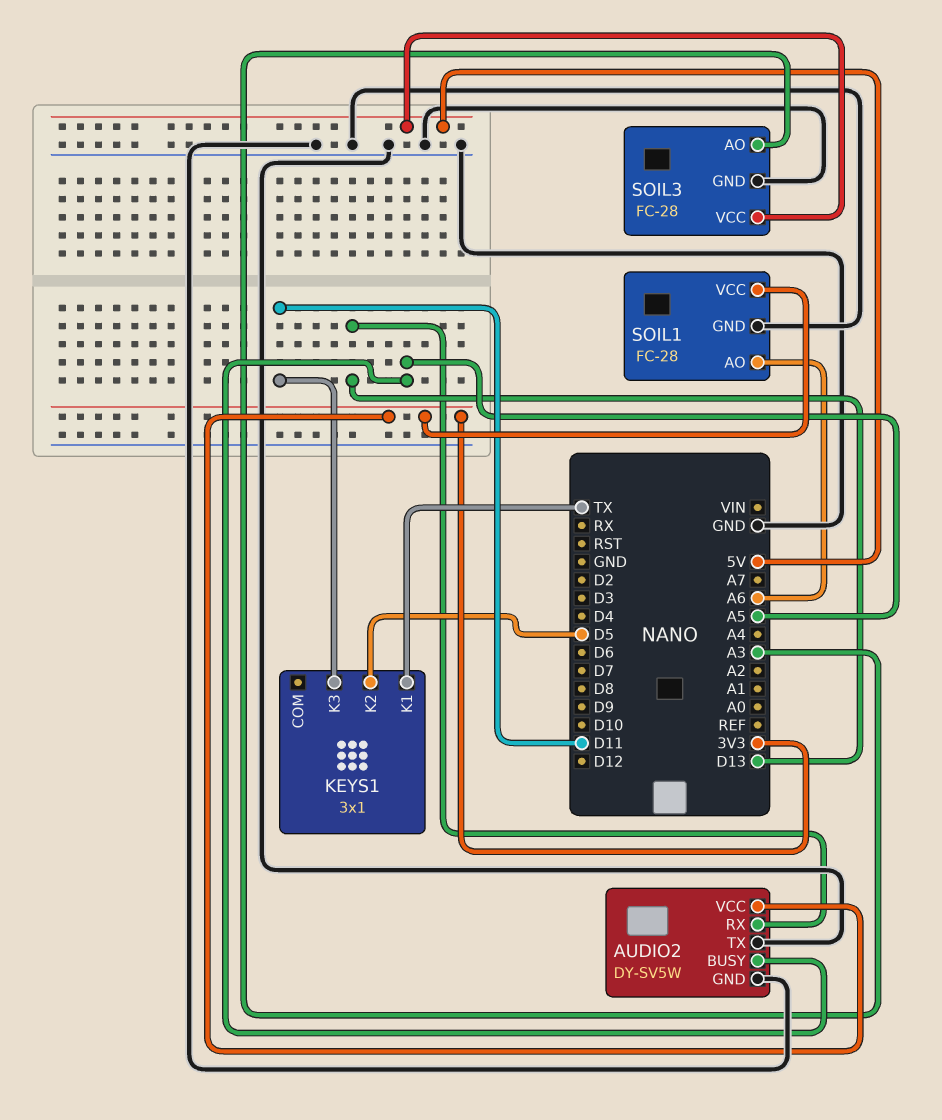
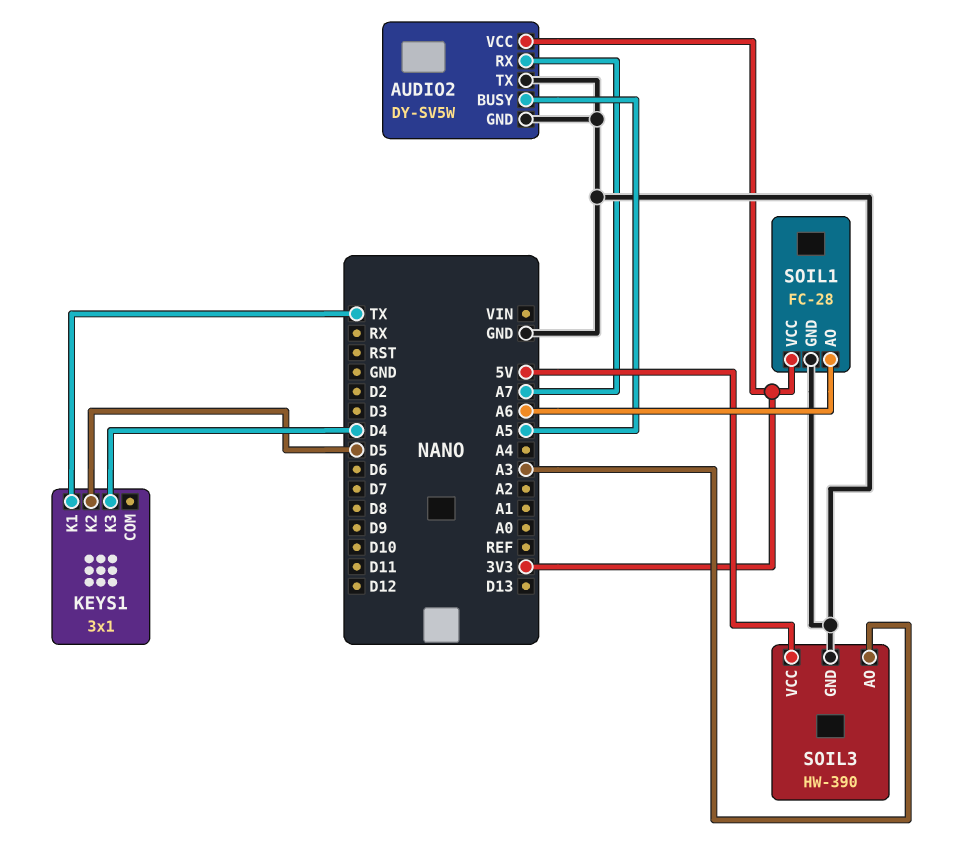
AUDIO2 pin RX: D13 -> A7
KEYS1 pin K3: D11 -> D4
SOIL3: FC-28 -> HW-390

